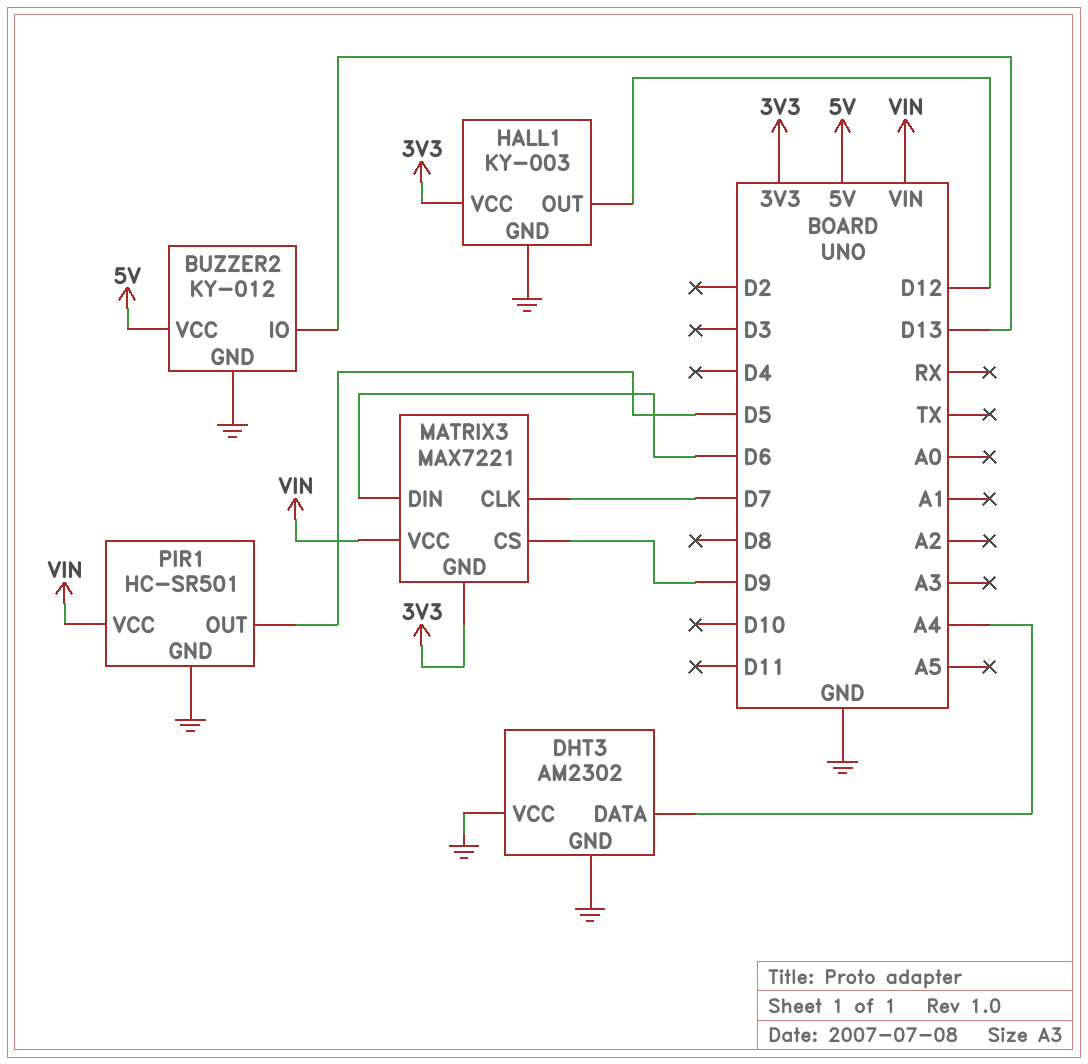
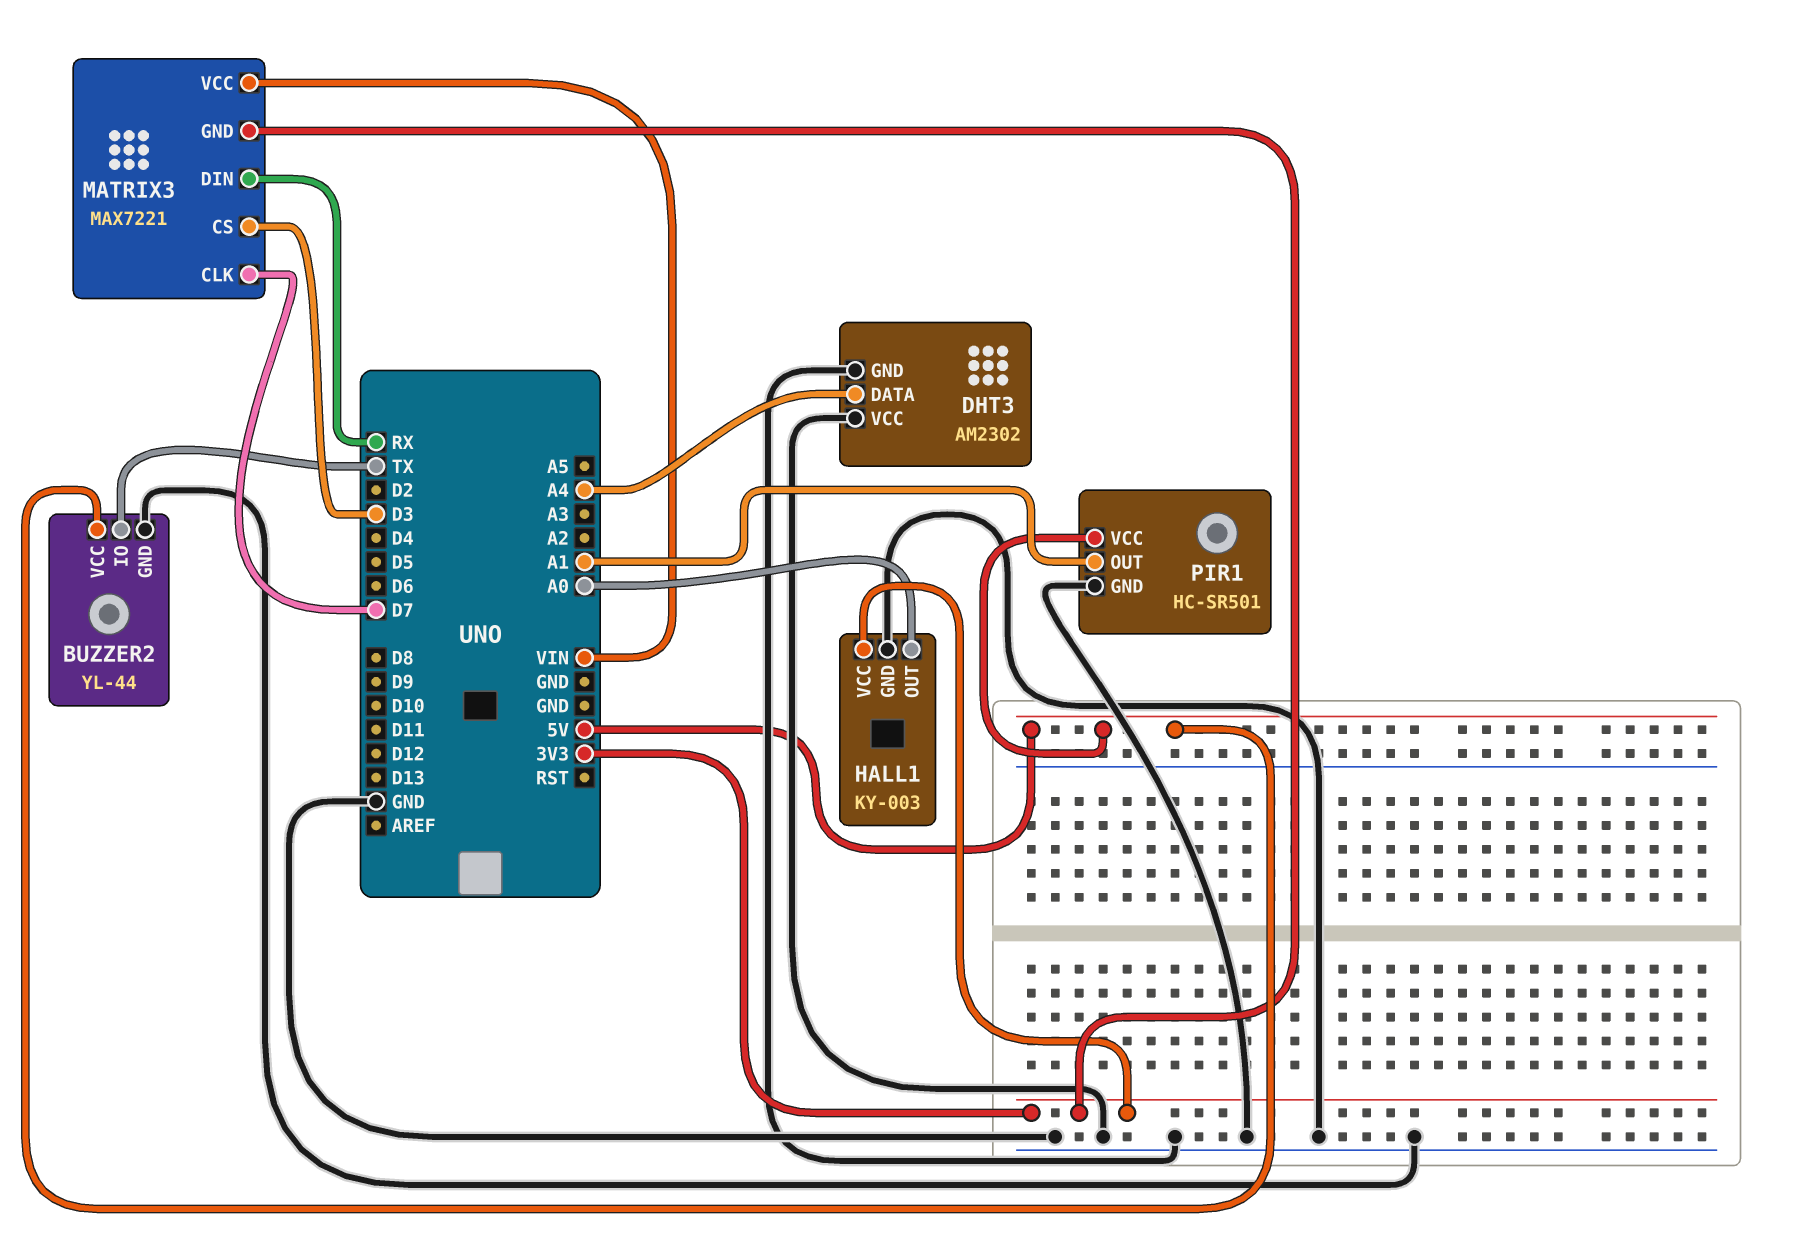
BUZZER2: KY-012 -> YL-44
BUZZER2 pin IO: D13 -> TX
HALL1 pin OUT: D12 -> A0
MATRIX3 pin CS: D9 -> D3
MATRIX3 pin DIN: D6 -> RX
PIR1 pin OUT: D5 -> A1
PIR1 pin VCC: VIN -> 5V

